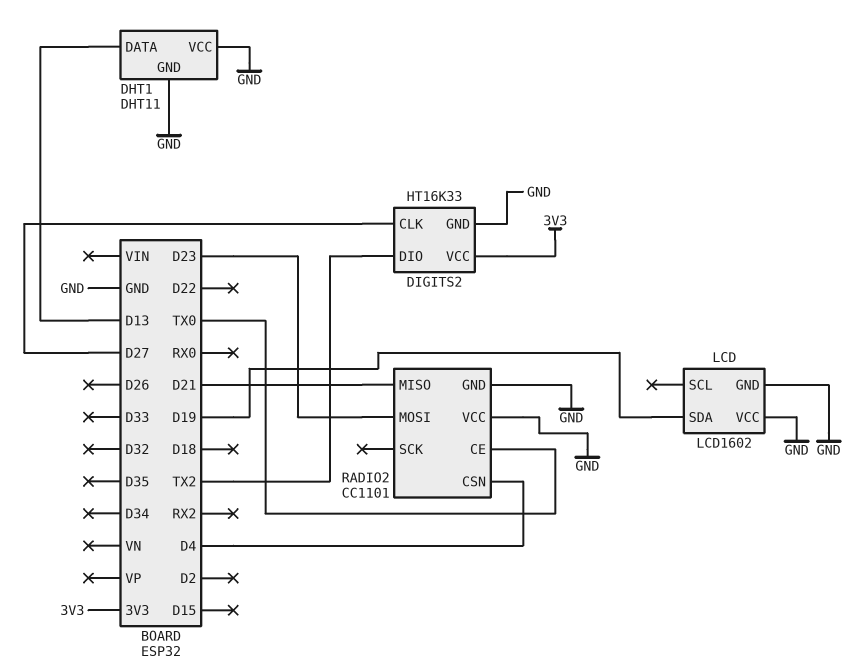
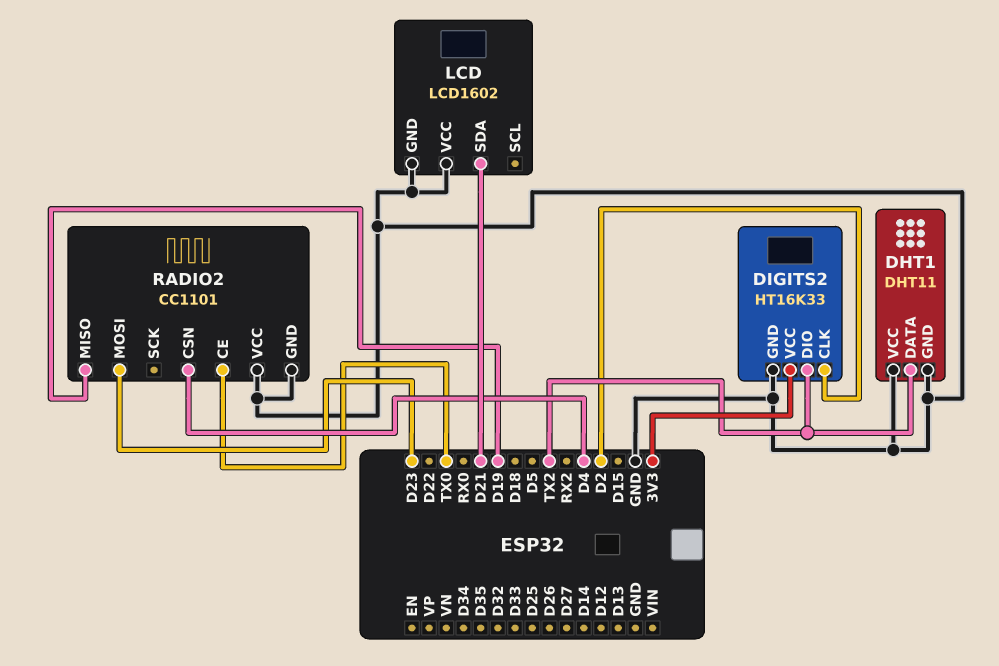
DHT1 pin DATA: D13 -> TX2
DIGITS2 pin CLK: D27 -> D2
LCD pin SDA: D19 -> D21
RADIO2 pin MISO: D21 -> D19

